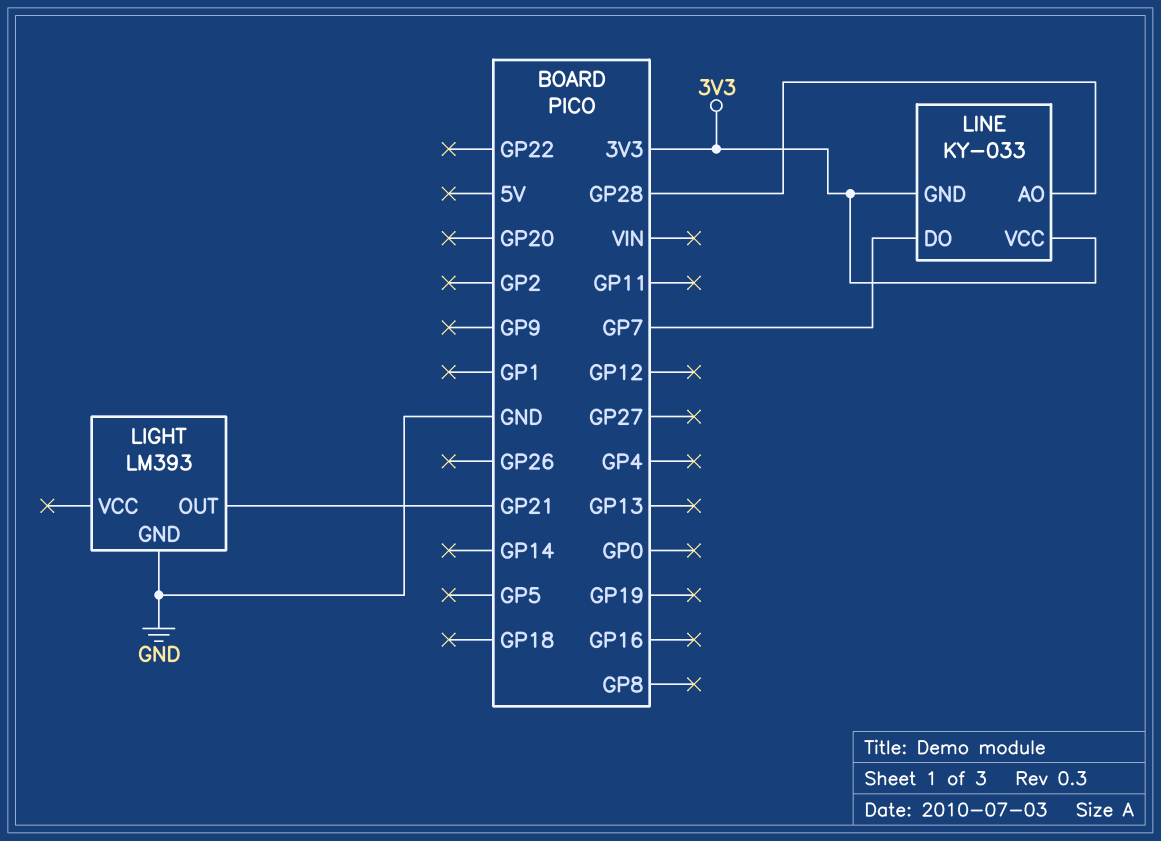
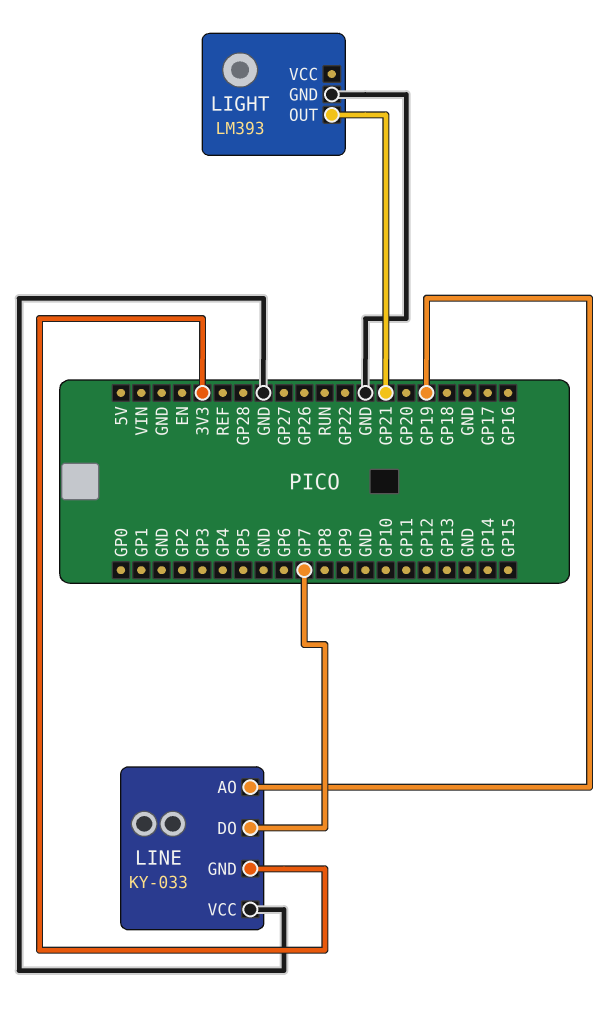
LINE pin AO: GP28 -> GP19
LINE pin VCC: 3V3 -> GND

